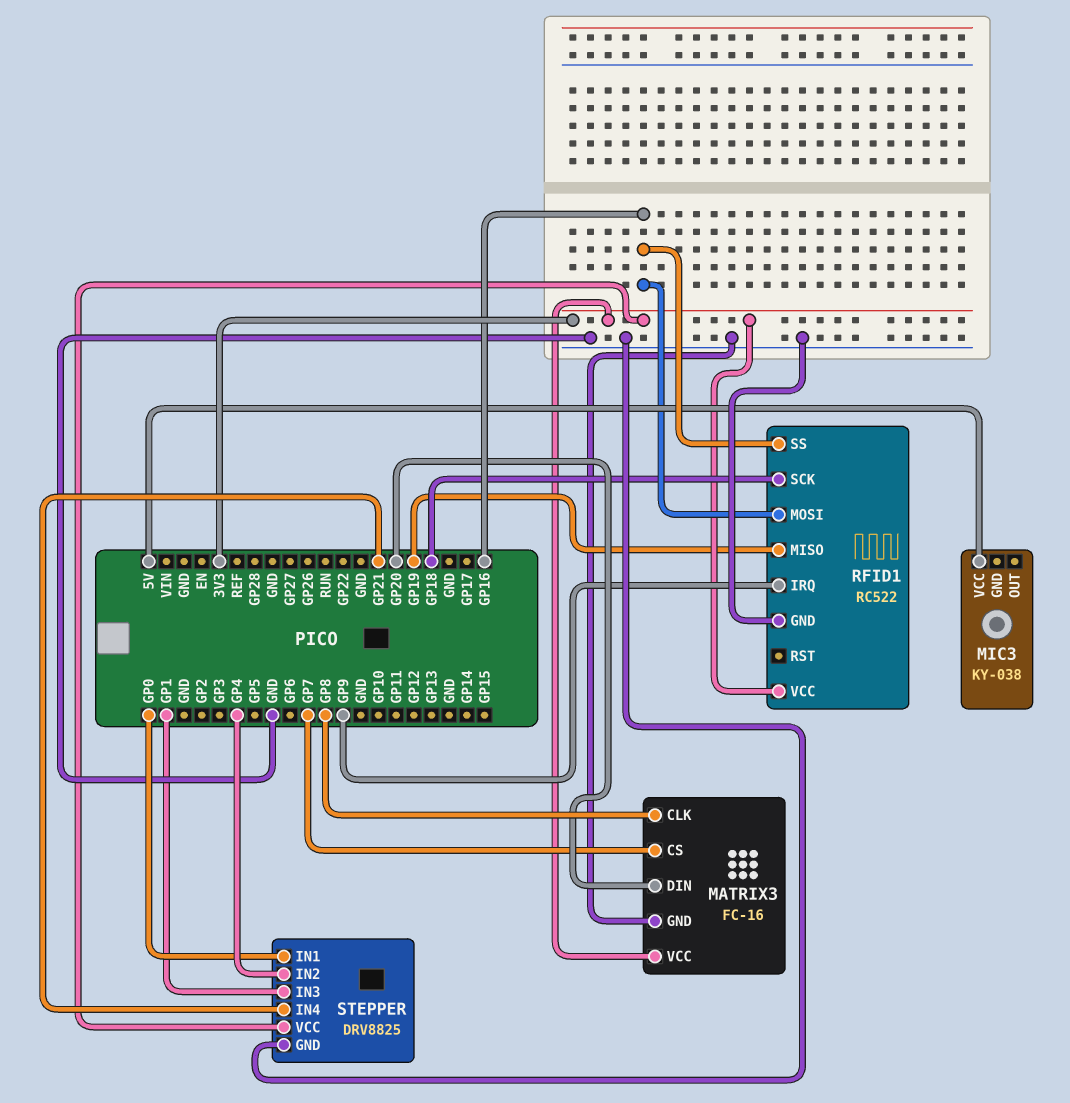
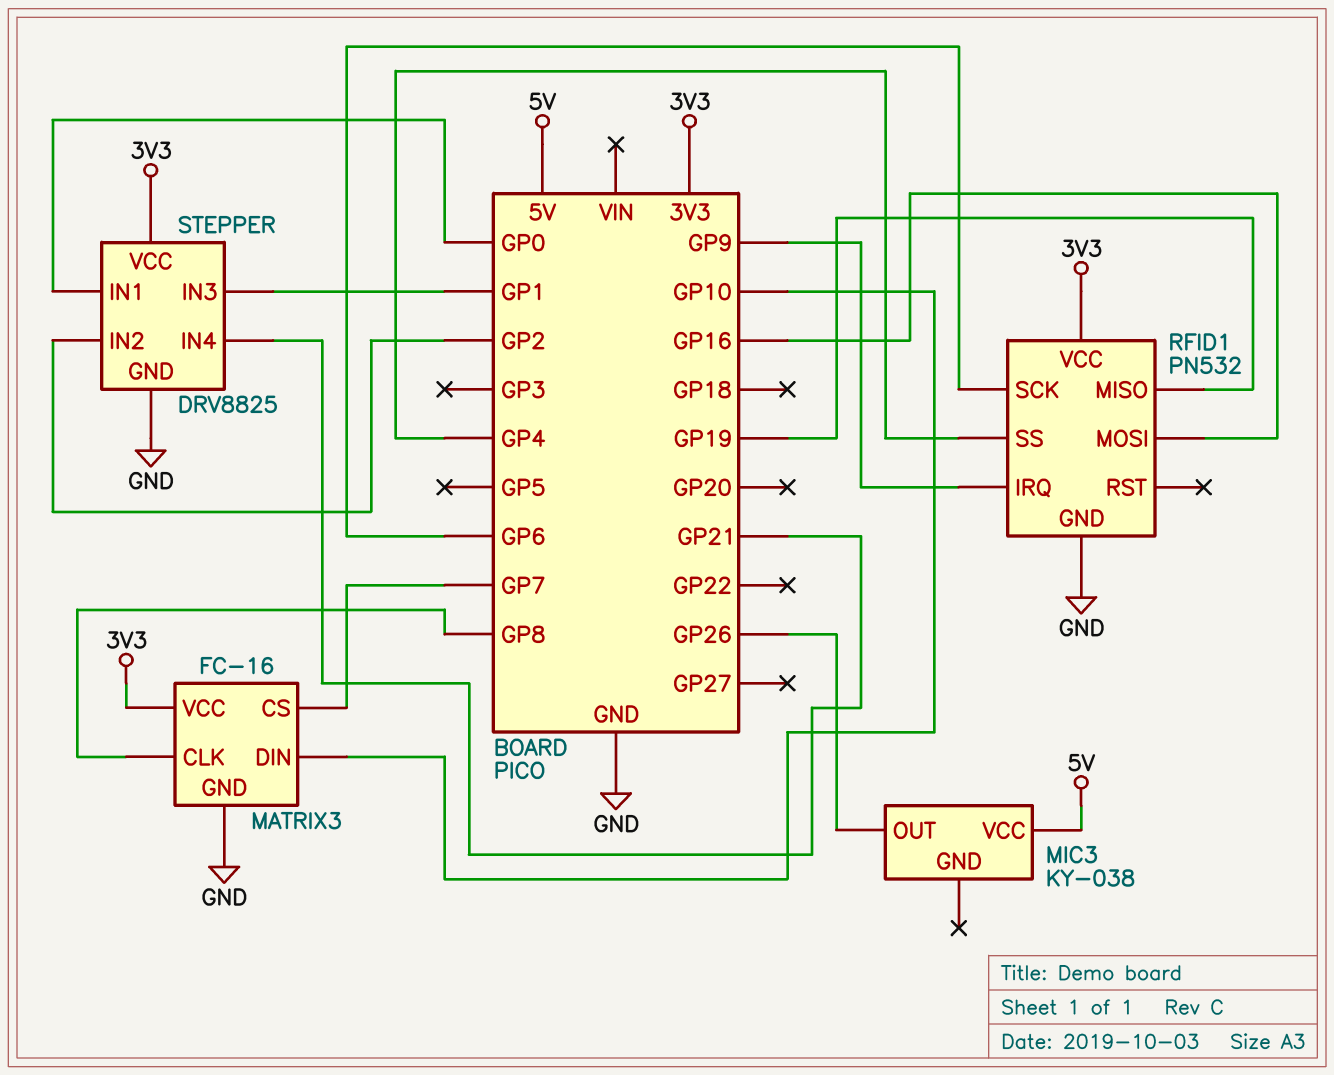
MATRIX3 pin DIN: GP20 -> GP10
MIC3 pin OUT: none -> GP26
RFID1: RC522 -> PN532
RFID1 pin SCK: GP18 -> GP6
RFID1 pin SS: GP16 -> GP4
STEPPER pin IN2: GP4 -> GP2

